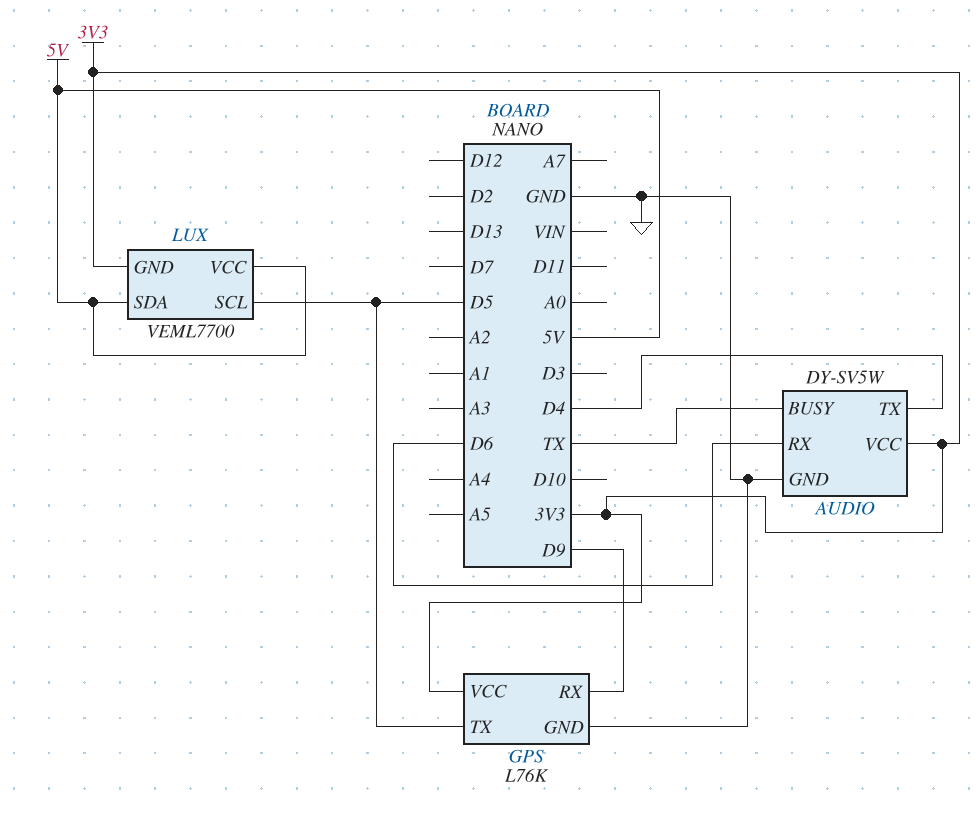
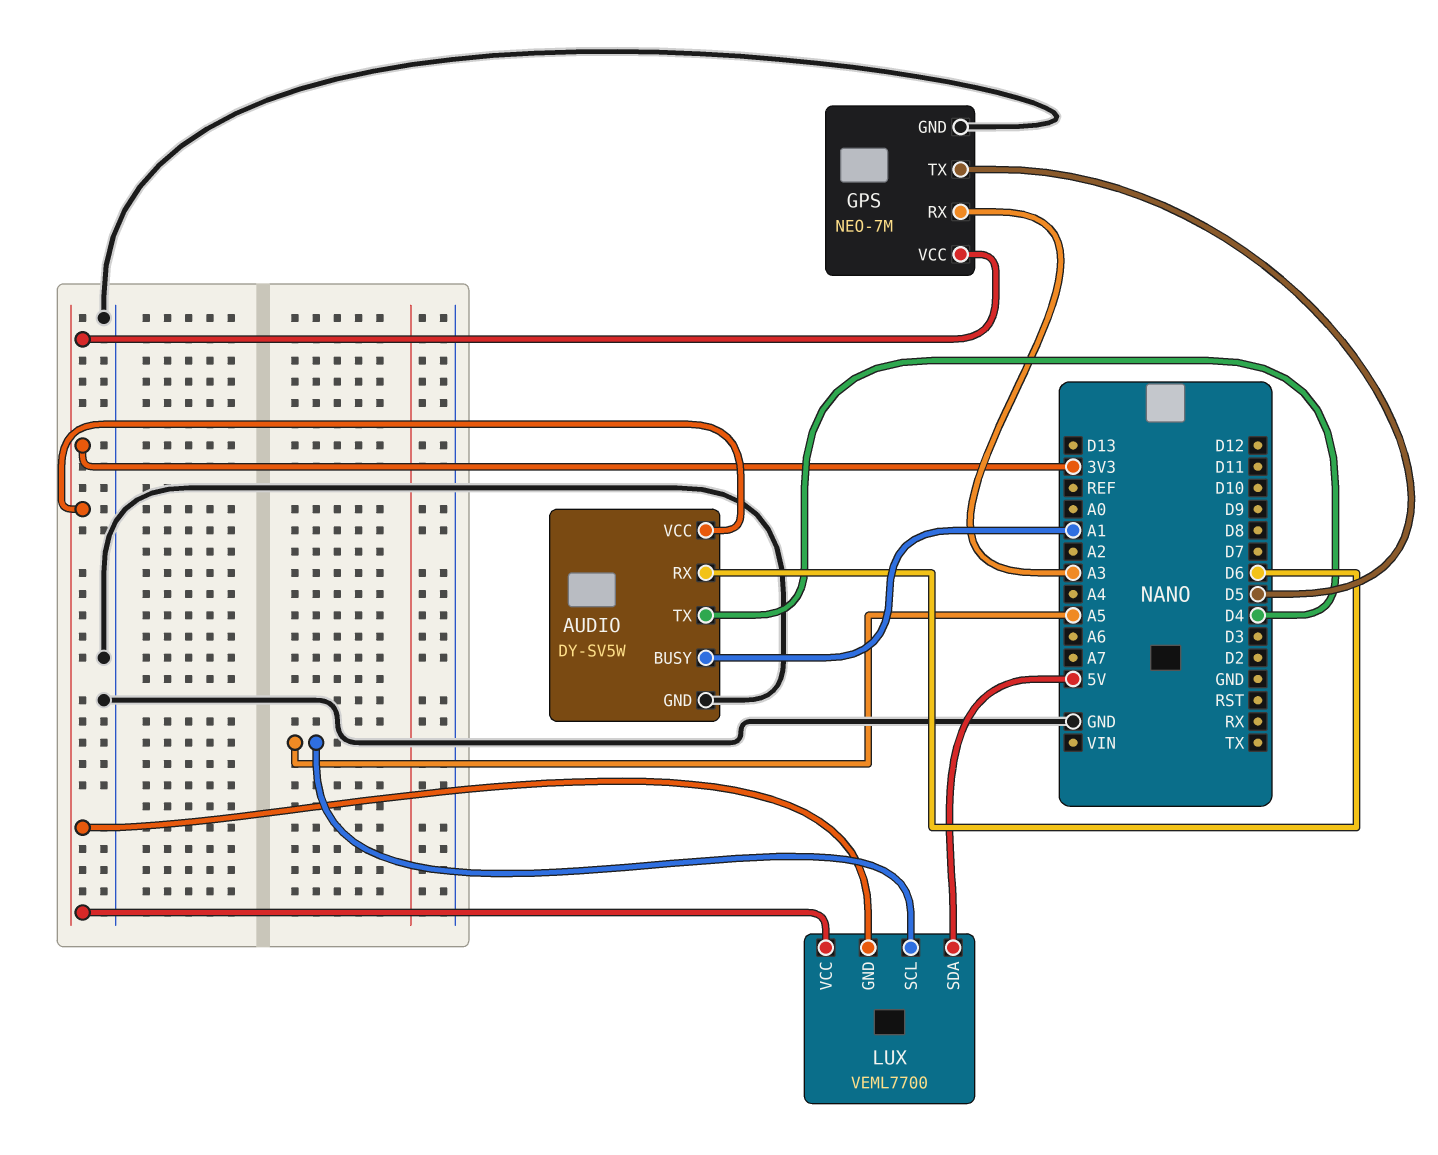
AUDIO pin BUSY: TX -> A1
GPS: L76K -> NEO-7M
GPS pin RX: D9 -> A3
LUX pin SCL: D5 -> A5
LUX pin VCC: 5V -> 3V3

